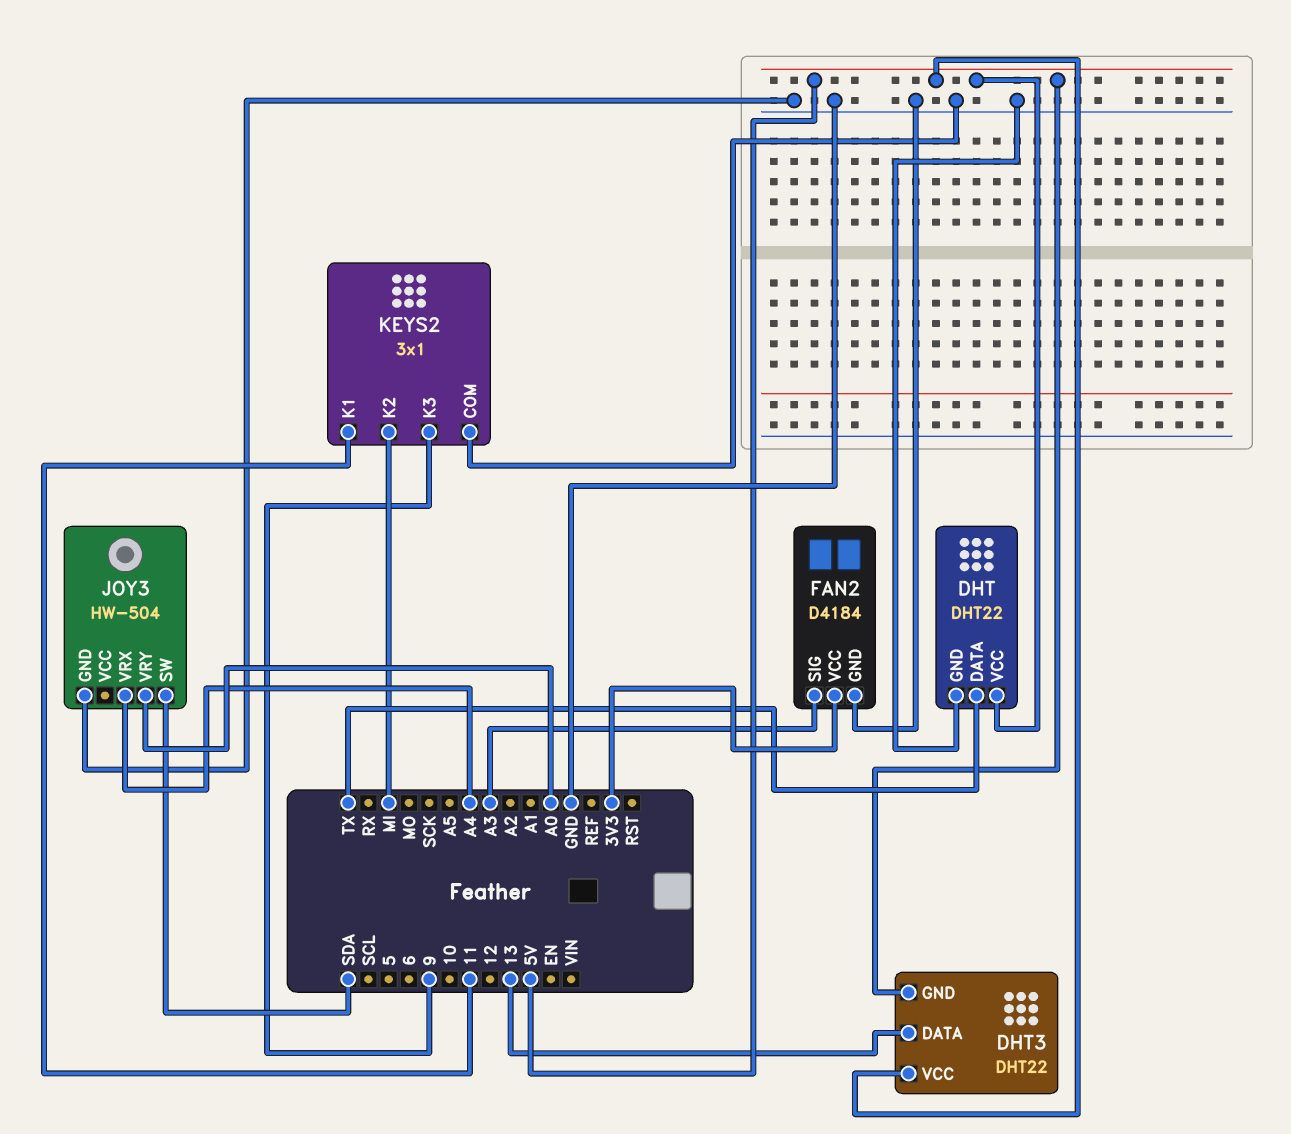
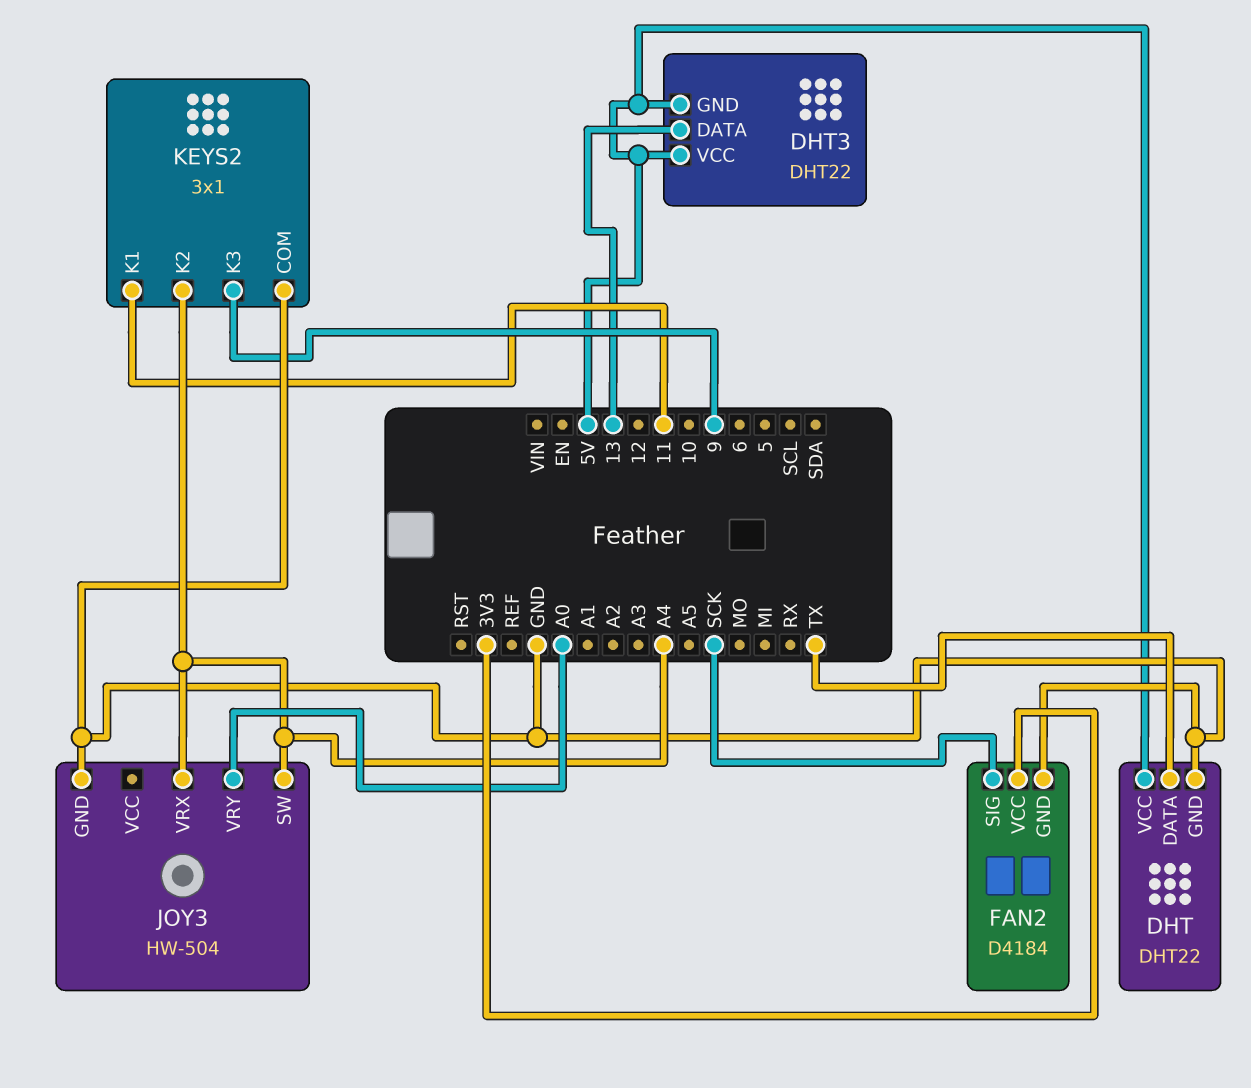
FAN2 pin SIG: A3 -> SCK
JOY3 pin SW: SDA -> A4
KEYS2 pin K2: MI -> A4

